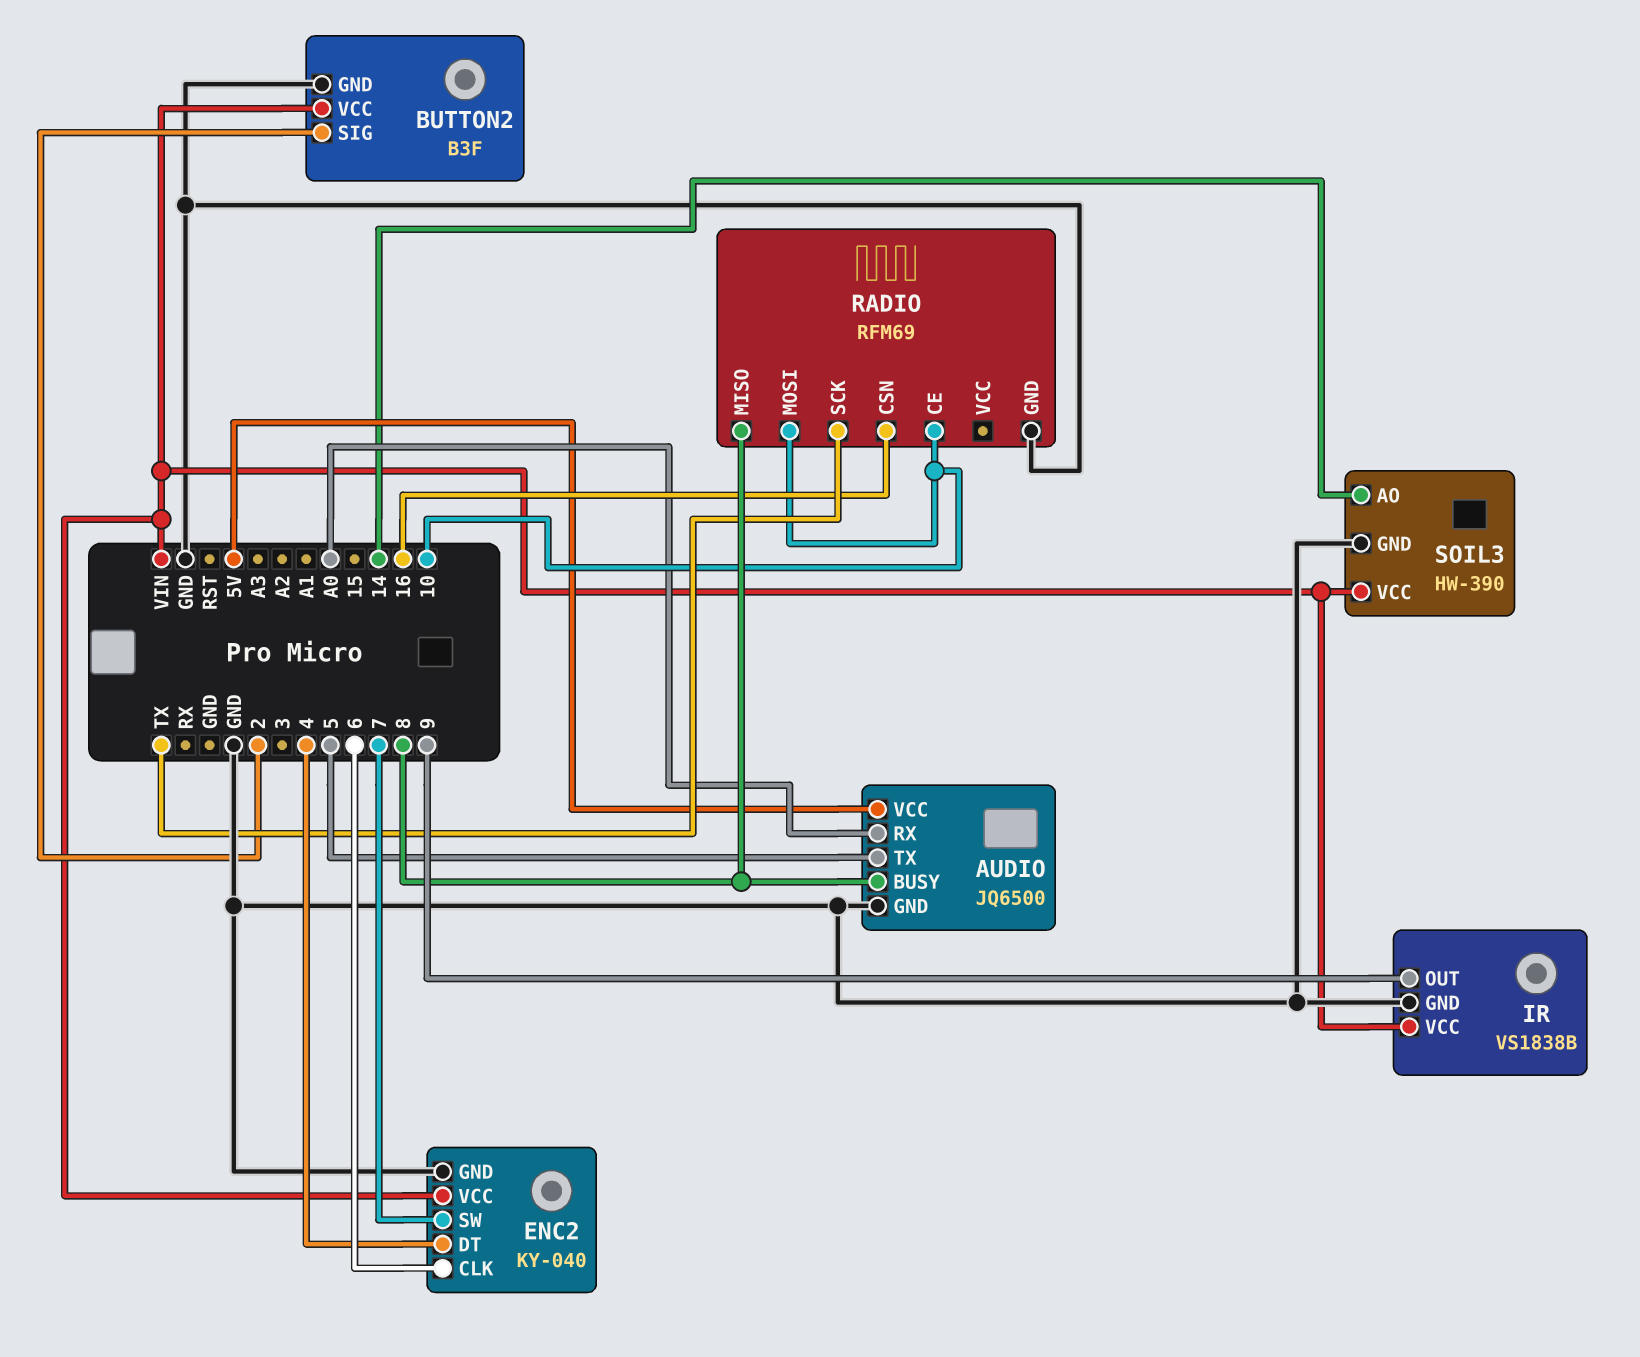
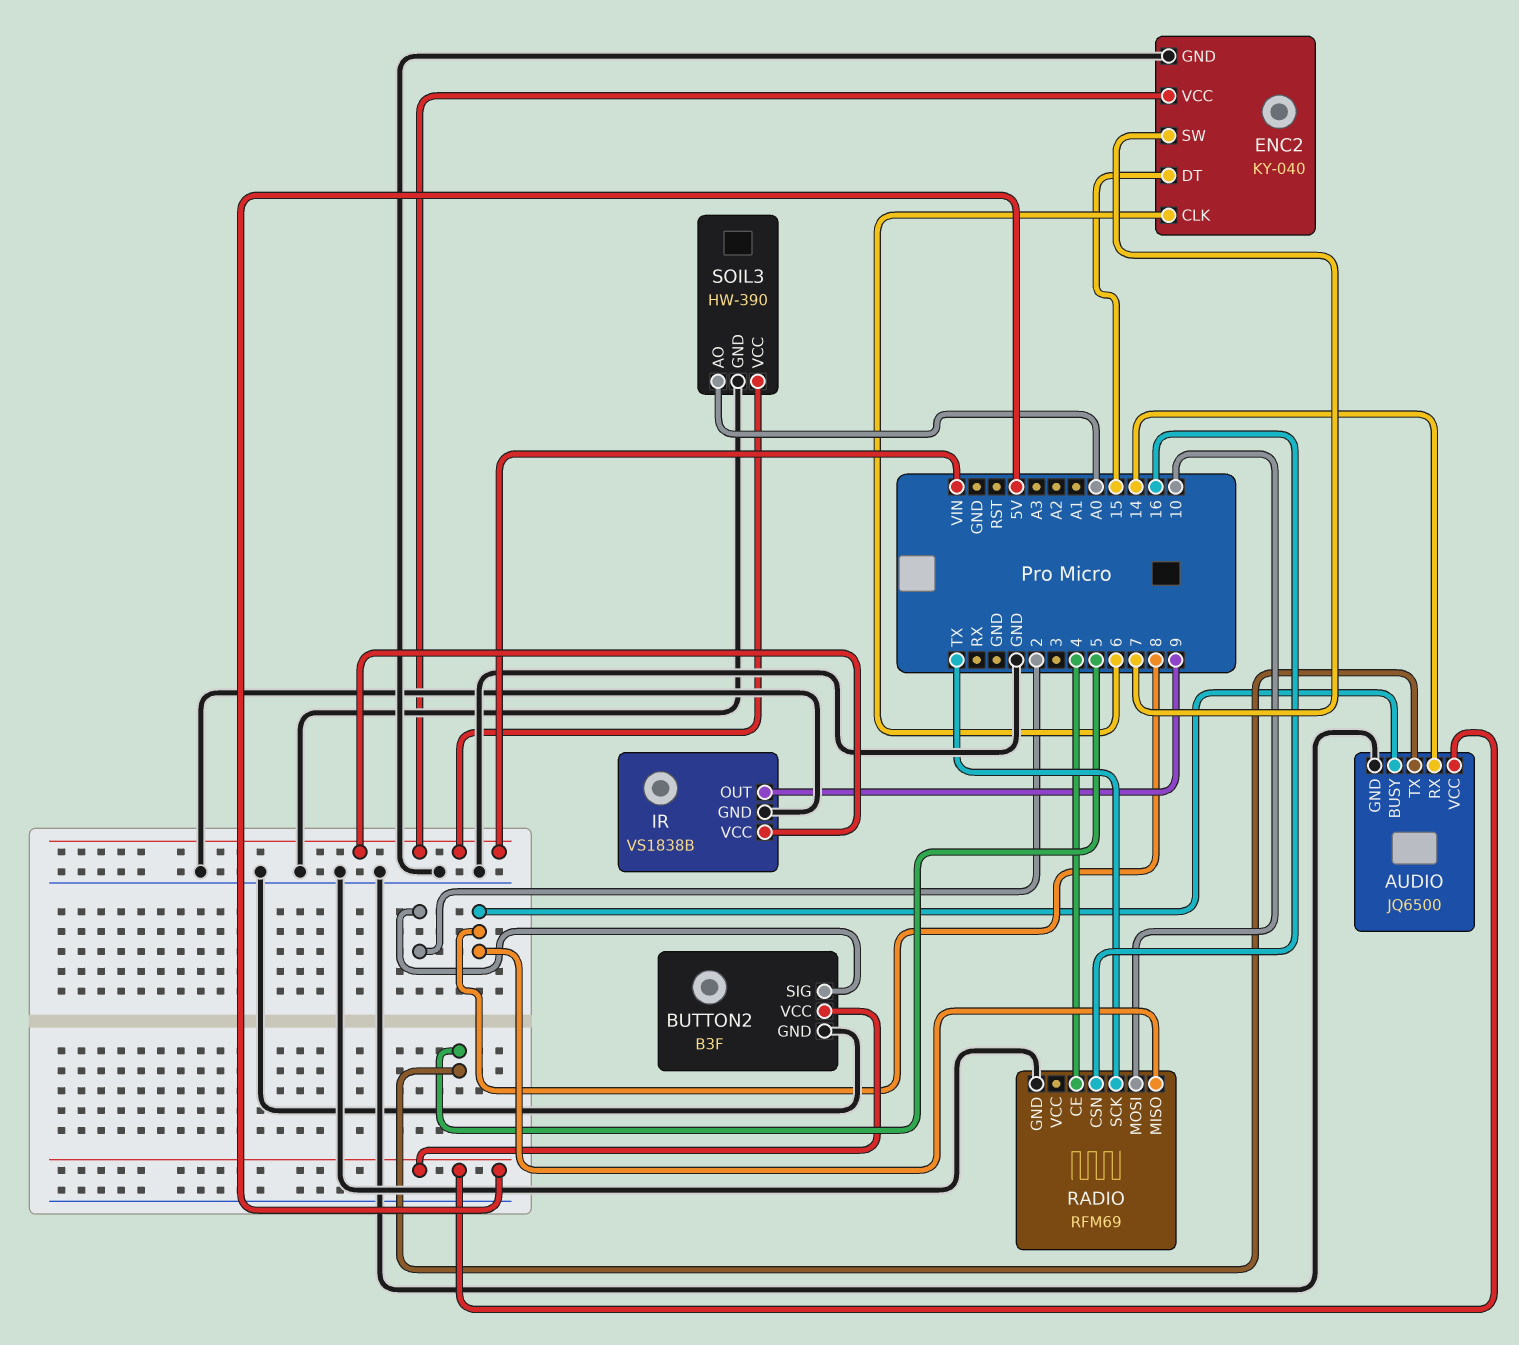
AUDIO pin RX: A0 -> 14
BUTTON2 pin VCC: VIN -> 5V
ENC2 pin DT: 4 -> 15
RADIO pin CE: 10 -> 4
SOIL3 pin AO: 14 -> A0

